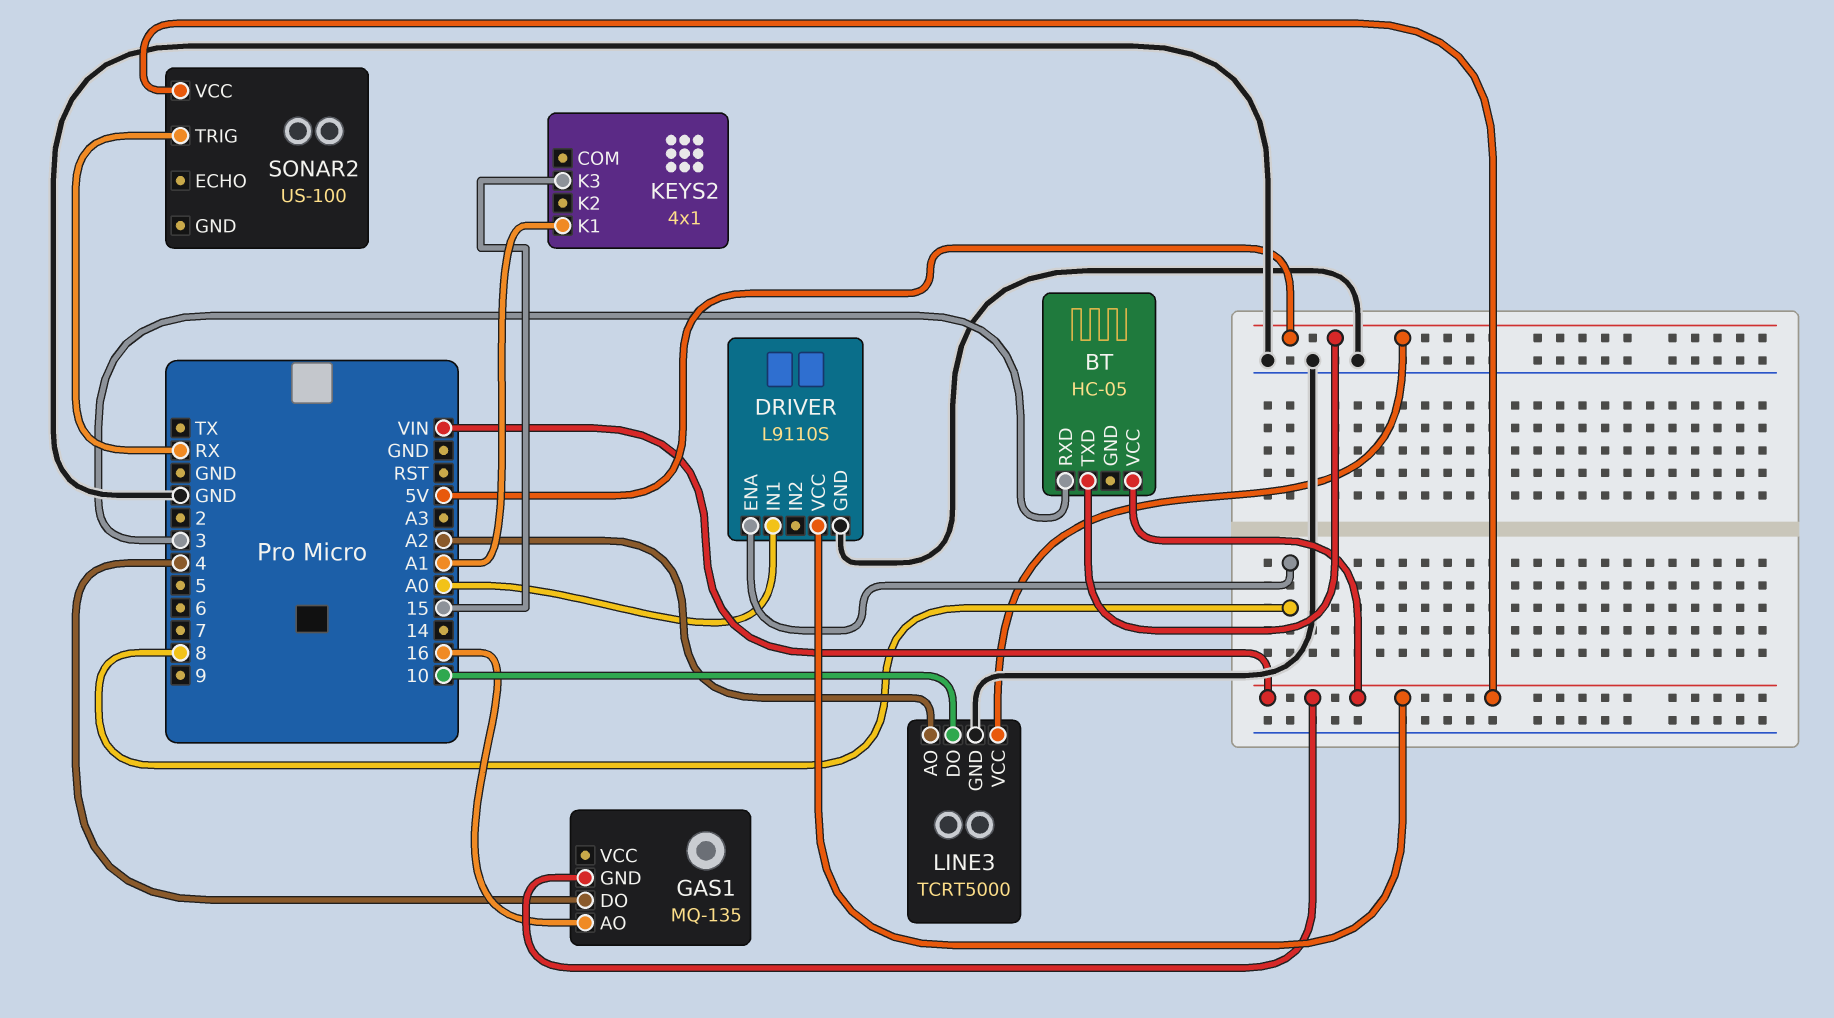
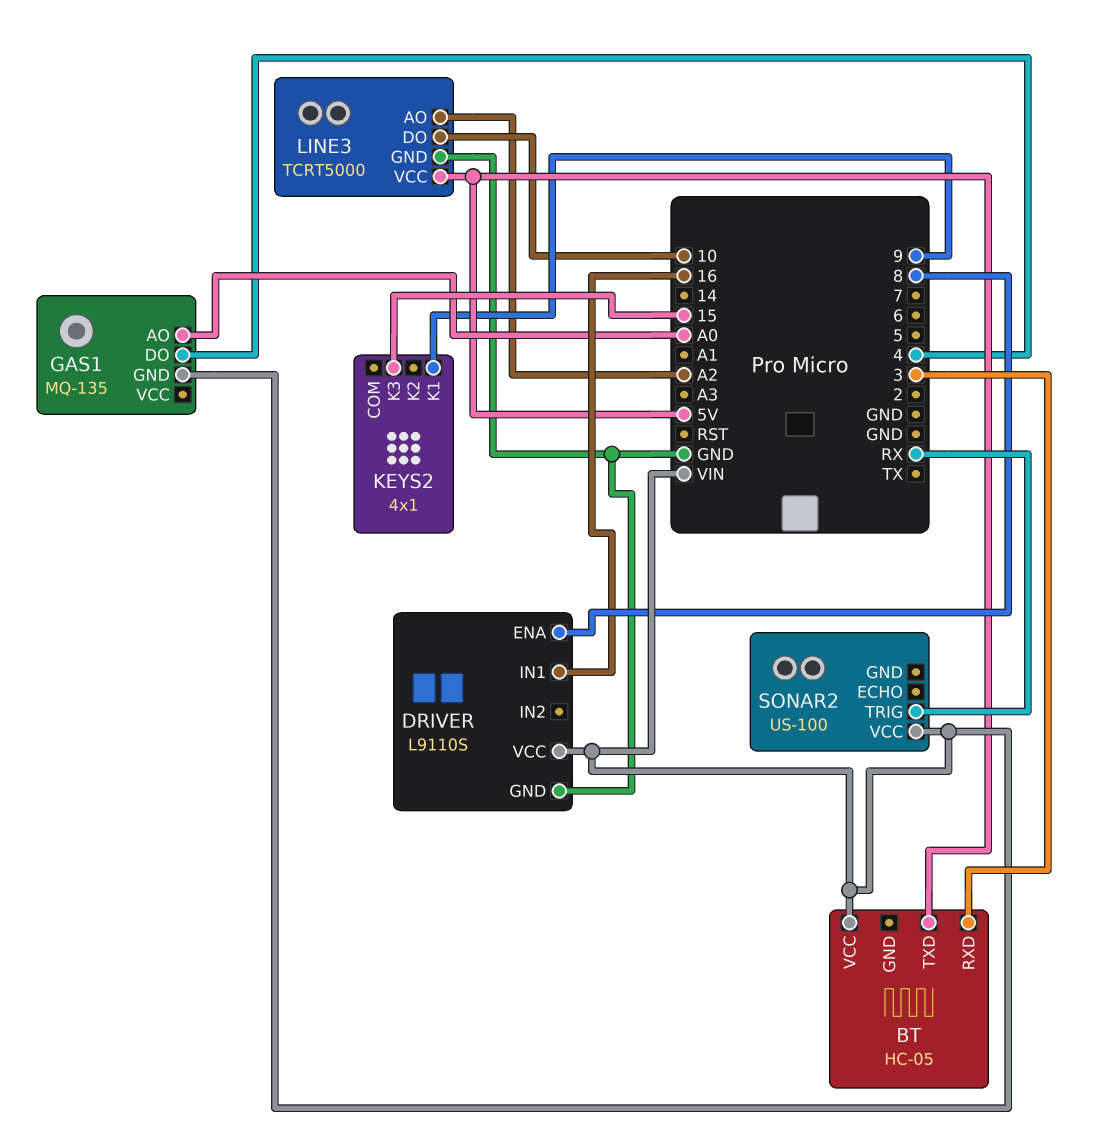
DRIVER pin IN1: A0 -> 16
GAS1 pin AO: 16 -> A0
KEYS2 pin K1: A1 -> 9

